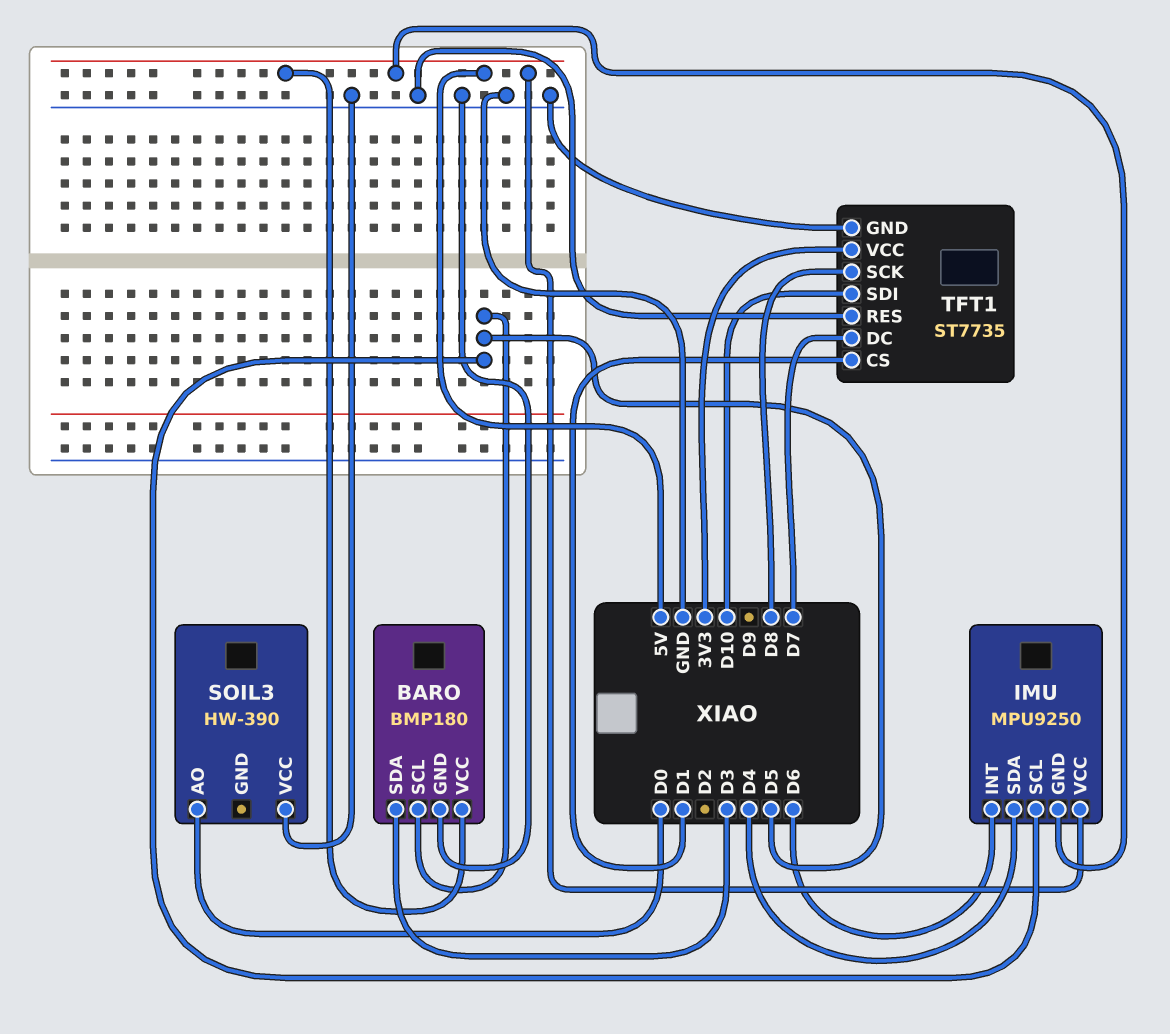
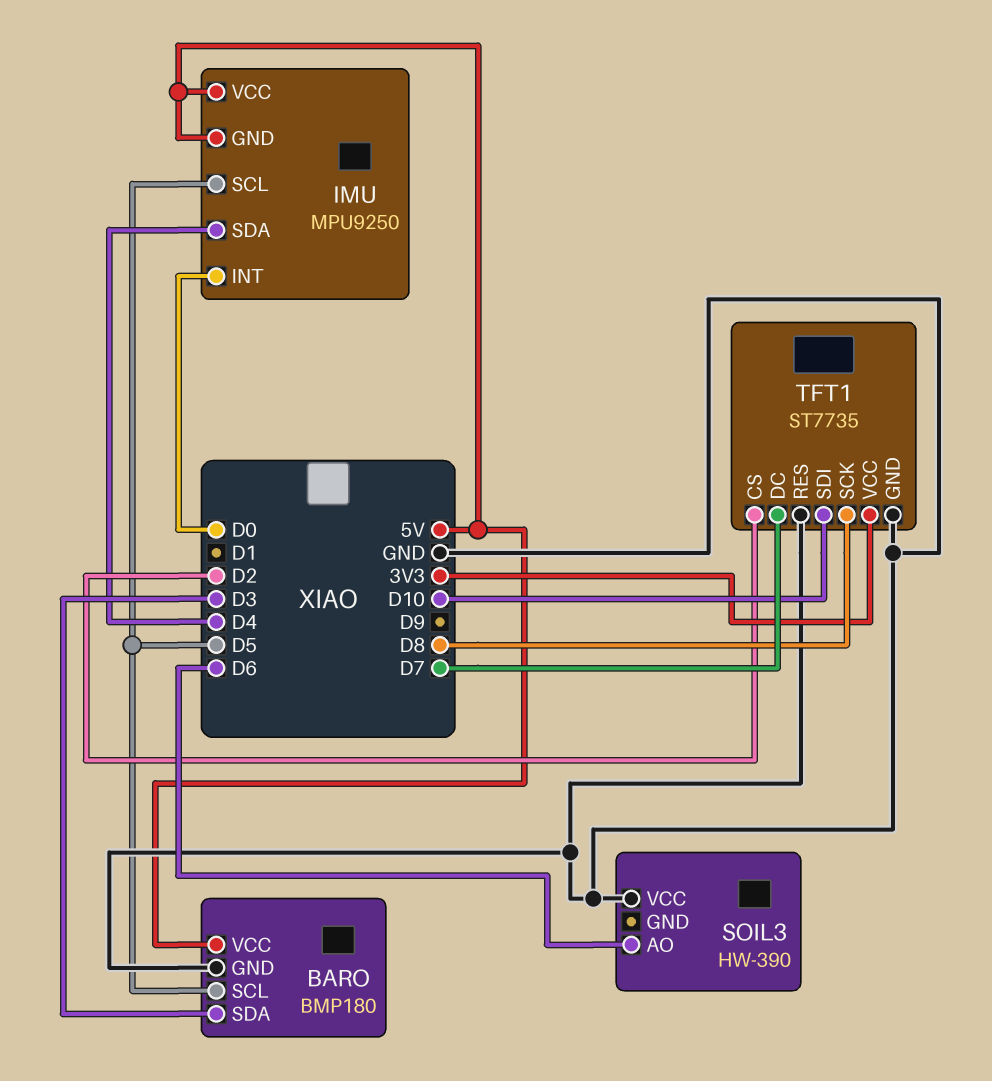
IMU pin INT: D6 -> D0
SOIL3 pin AO: D0 -> D6
TFT1 pin CS: D1 -> D2

